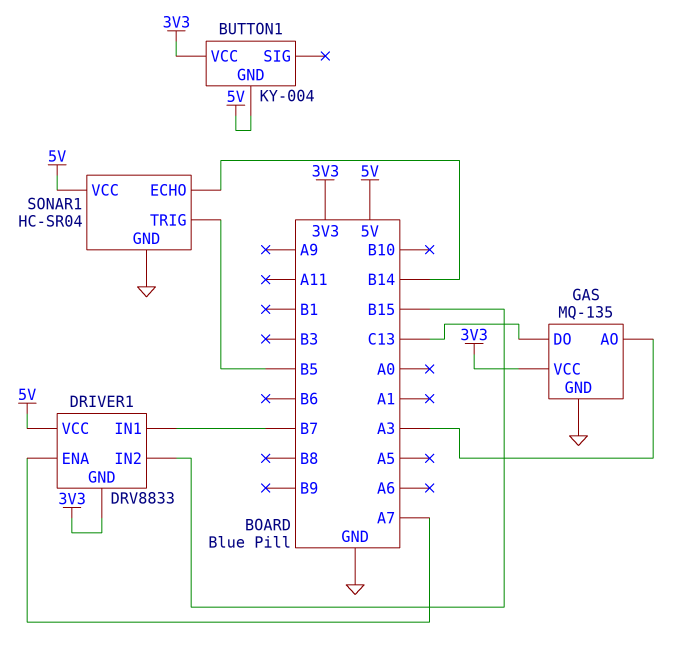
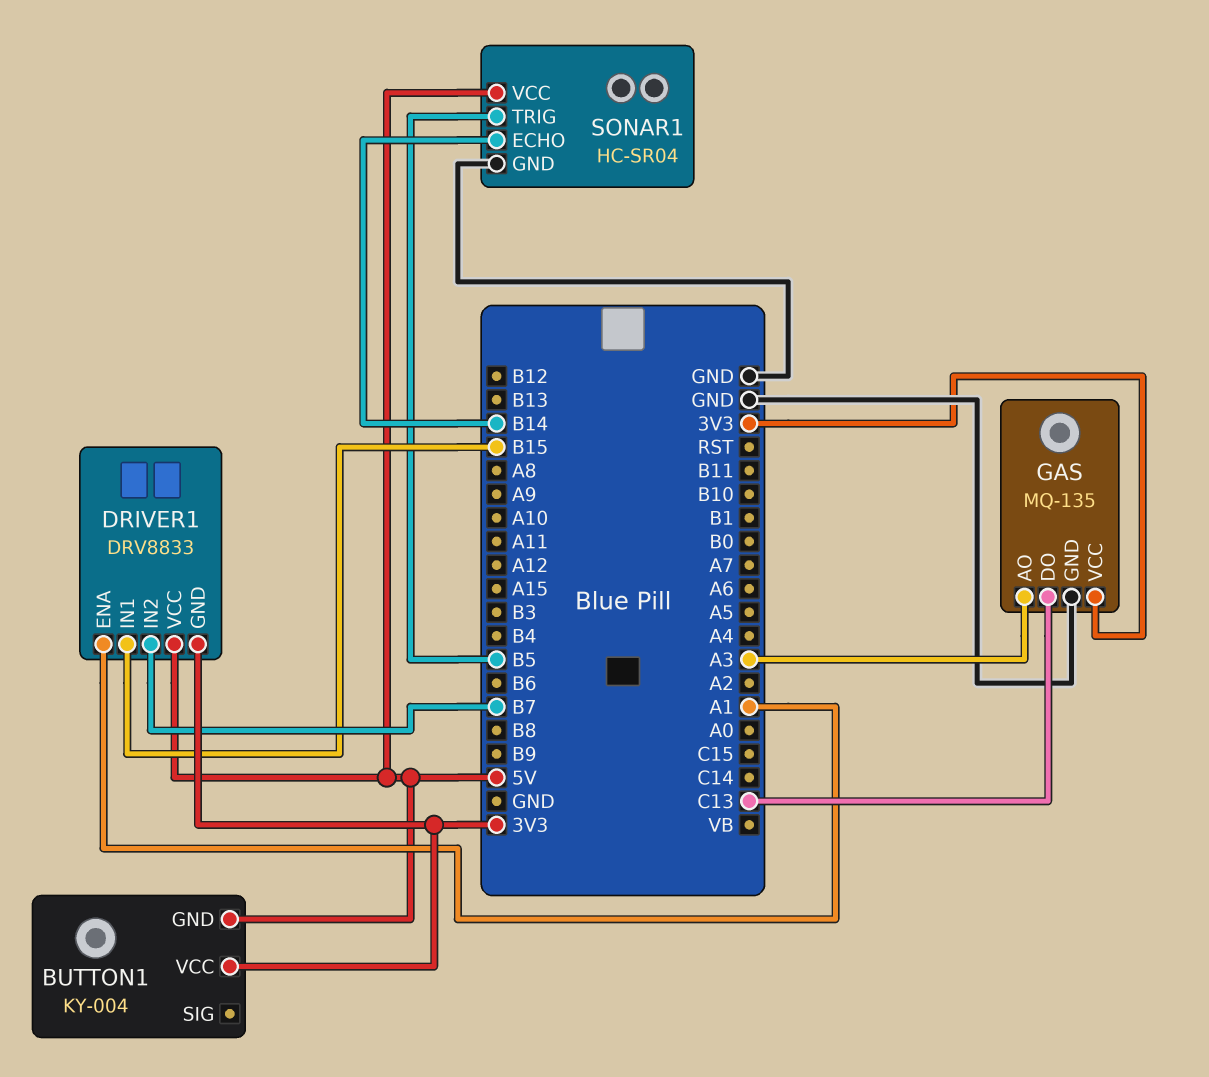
DRIVER1 pin ENA: A7 -> A1
DRIVER1 pin IN1: B7 -> B15
DRIVER1 pin IN2: B15 -> B7

